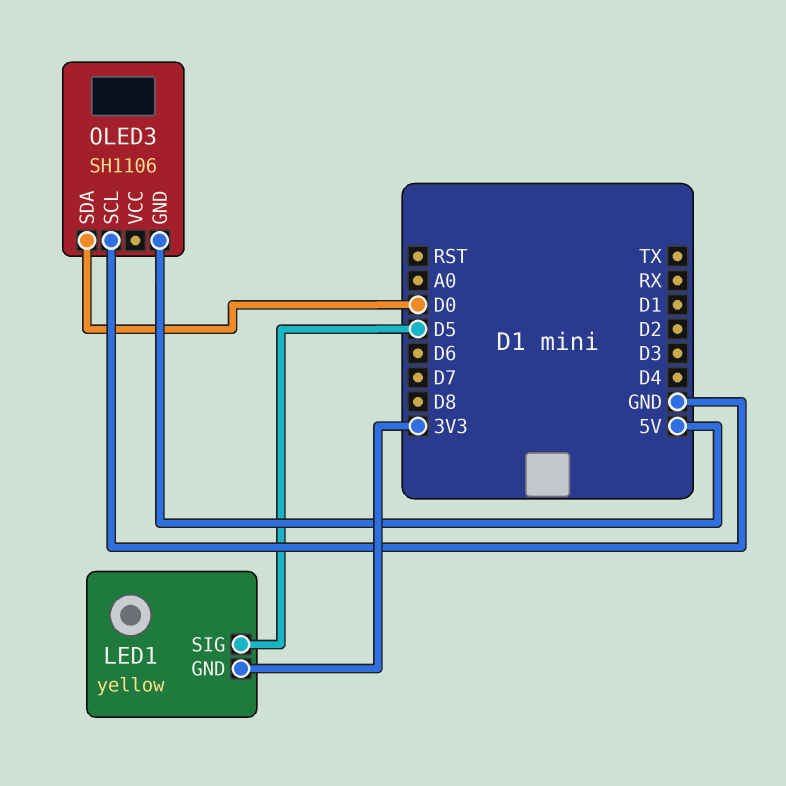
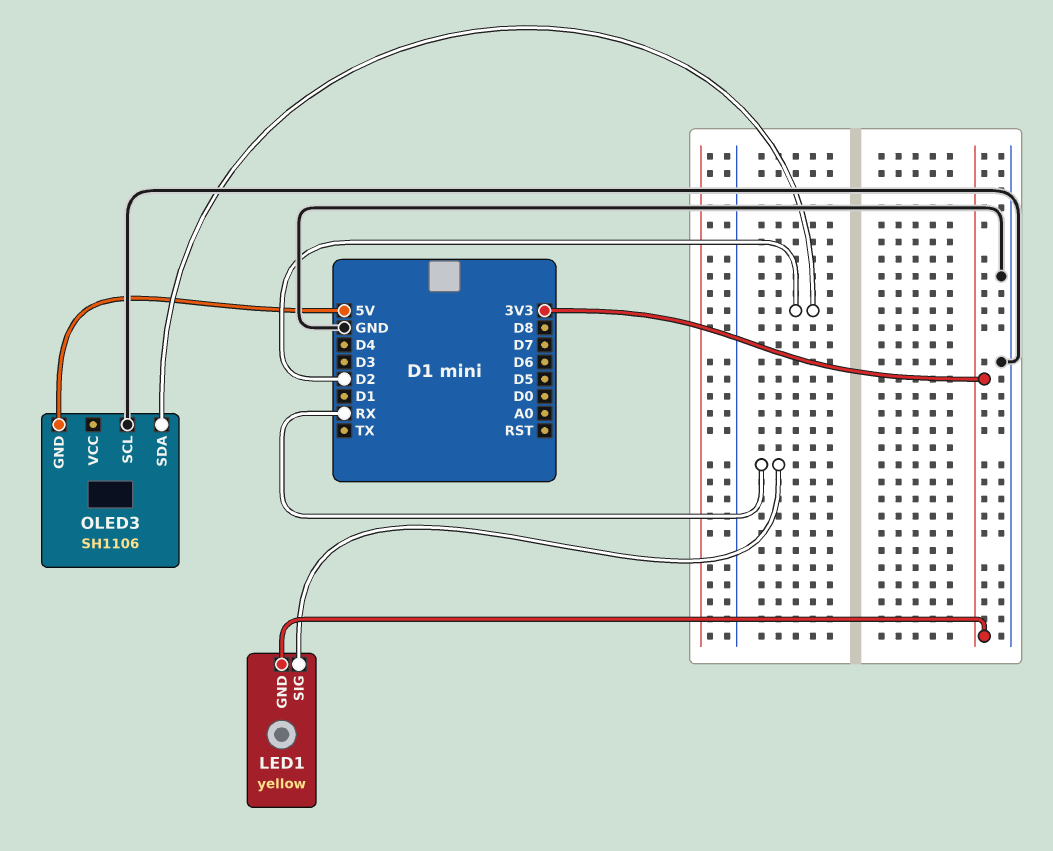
LED1 pin SIG: D5 -> RX
OLED3 pin SDA: D0 -> D2

